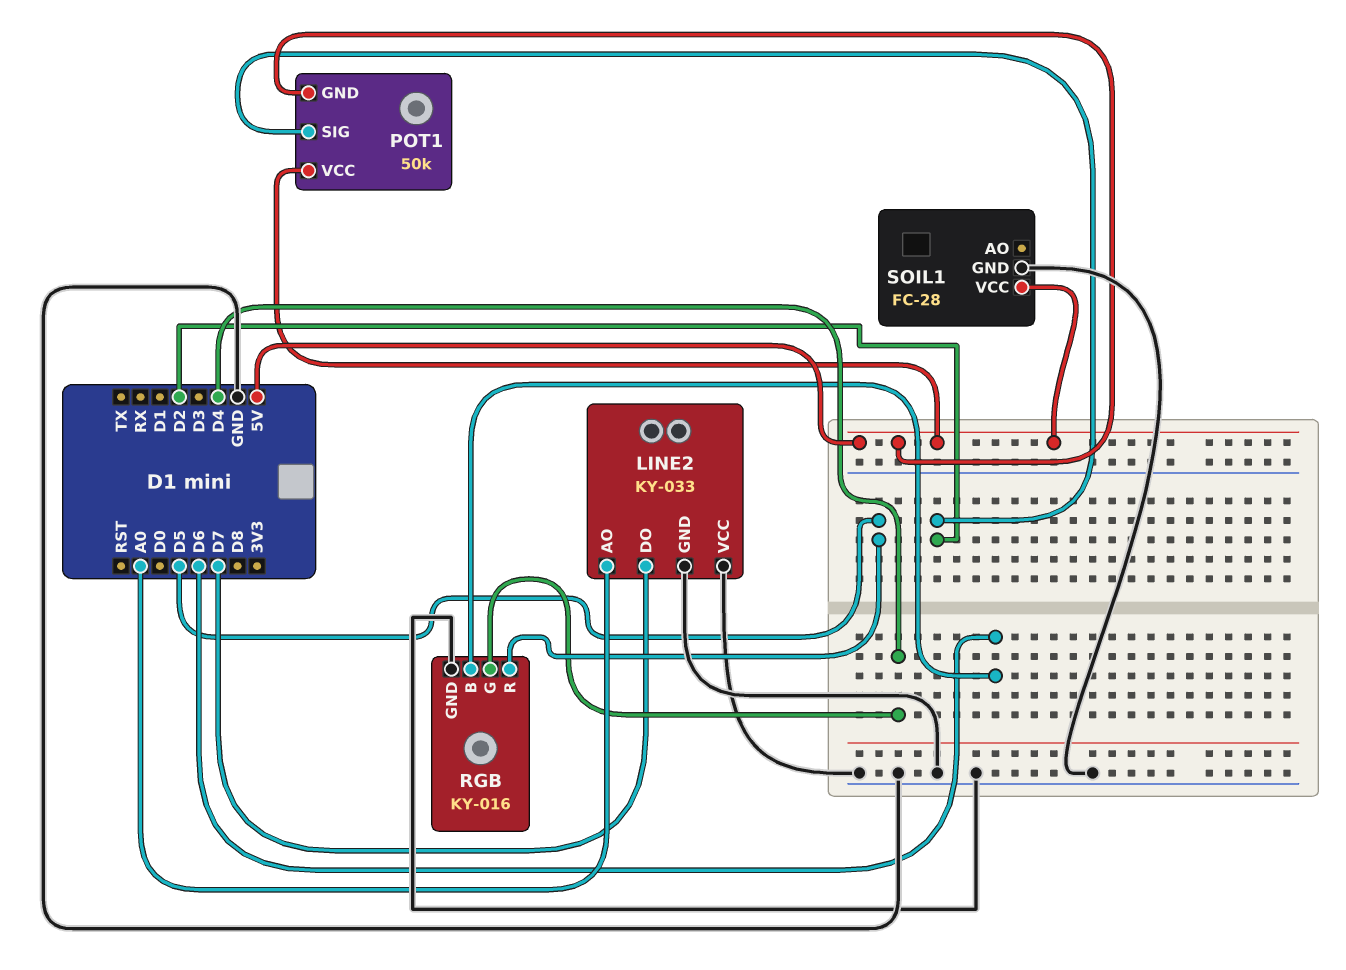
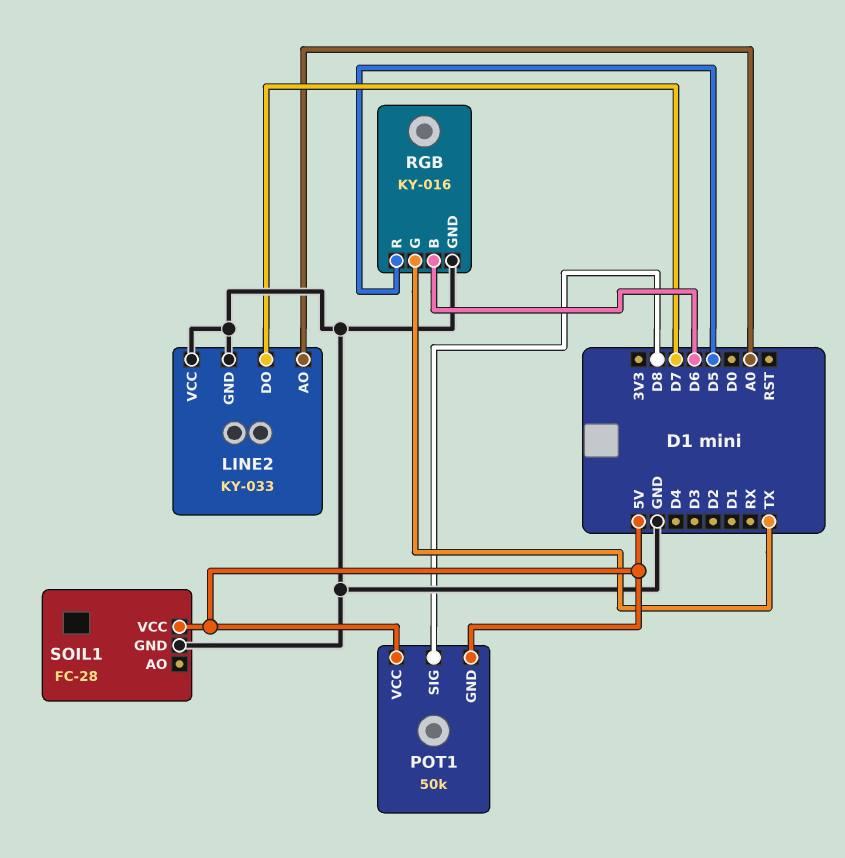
POT1 pin SIG: D2 -> D8
RGB pin G: D4 -> TX

